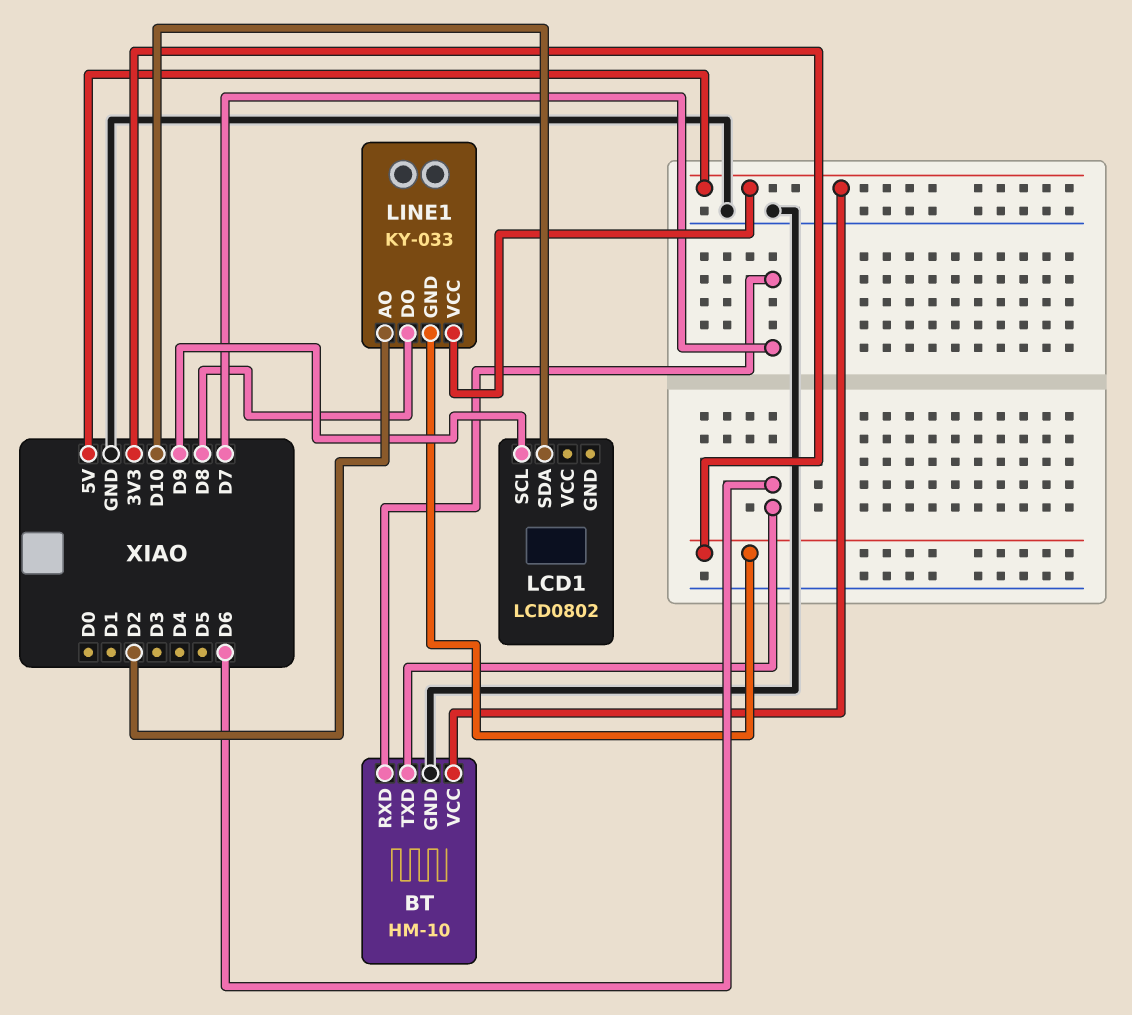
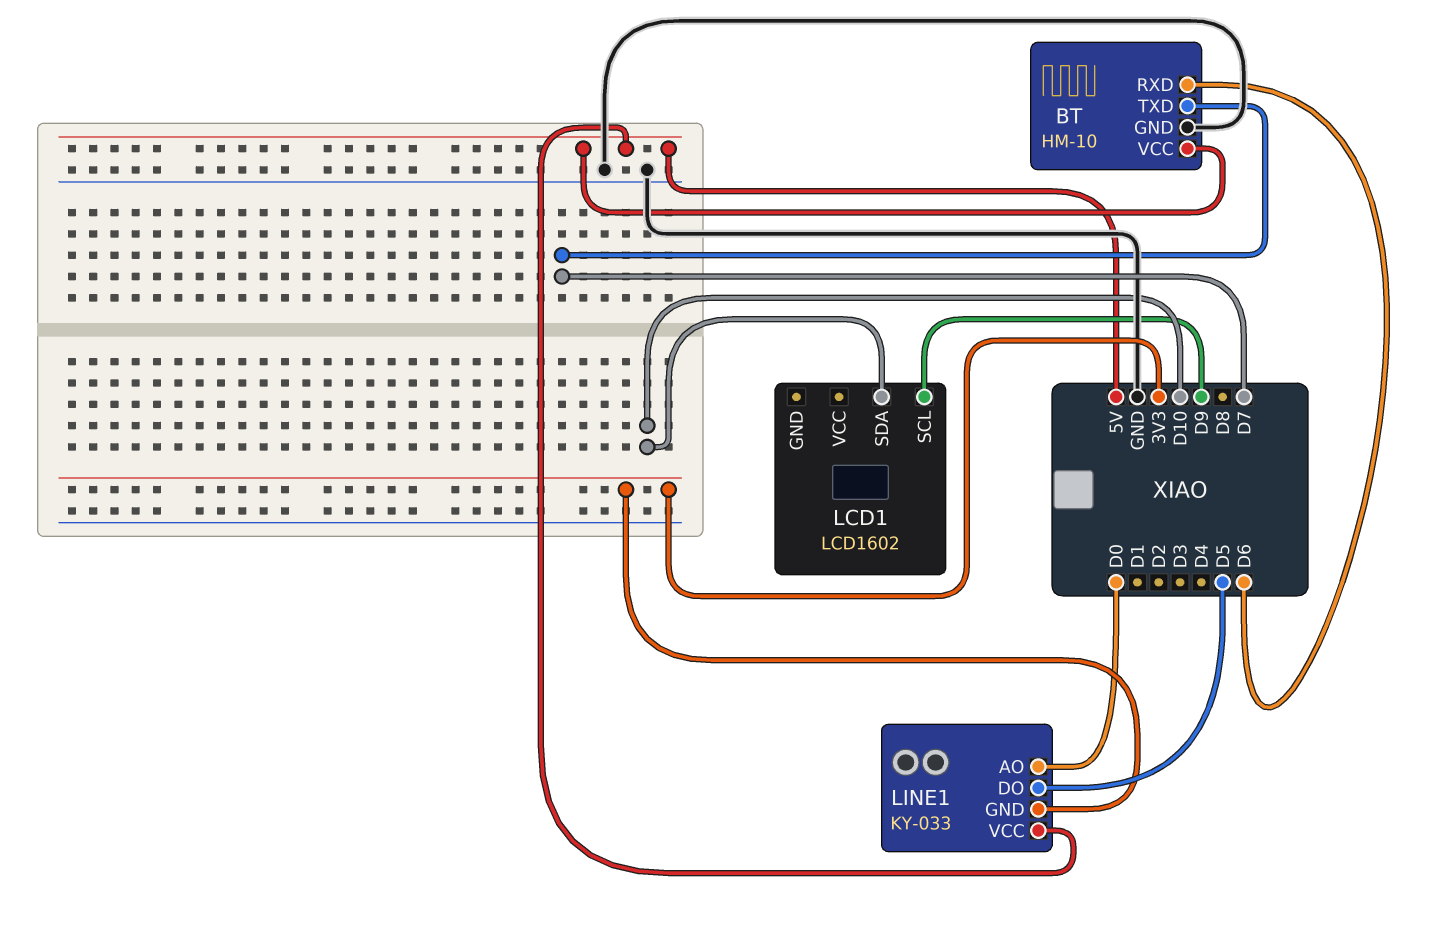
BT pin RXD: D7 -> D6
BT pin TXD: D6 -> D7
LCD1: LCD0802 -> LCD1602
LINE1 pin AO: D2 -> D0
LINE1 pin DO: D8 -> D5

